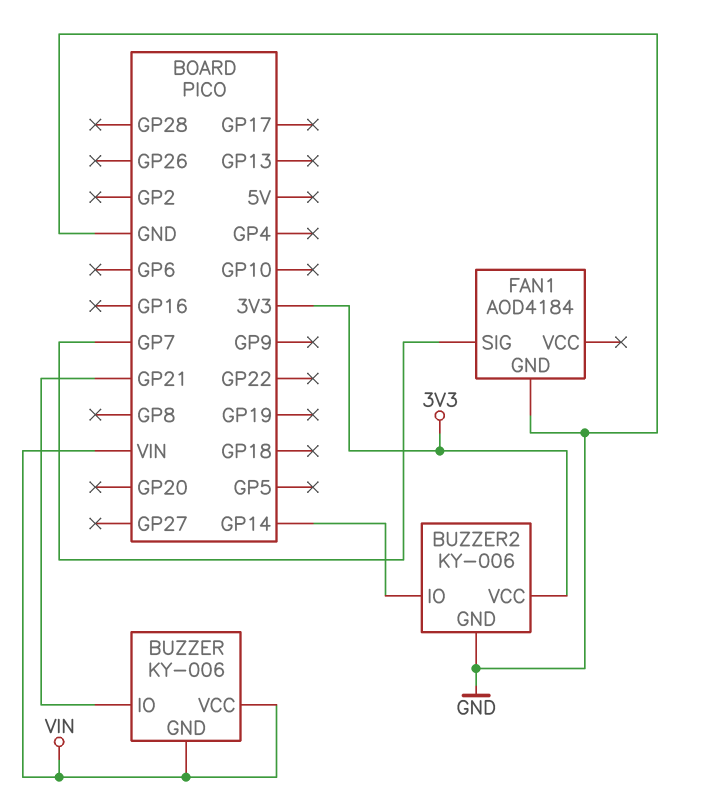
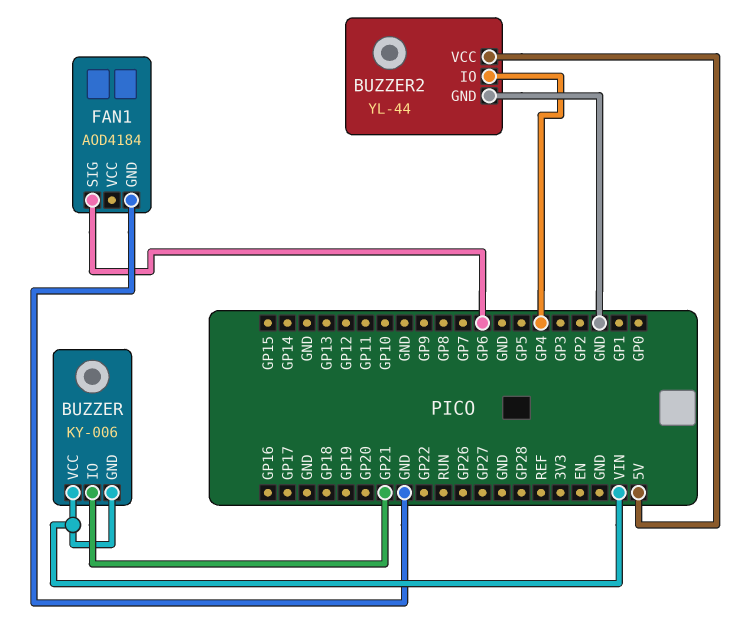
BUZZER2: KY-006 -> YL-44
BUZZER2 pin IO: GP14 -> GP4
BUZZER2 pin VCC: 3V3 -> 5V
FAN1 pin SIG: GP7 -> GP6

